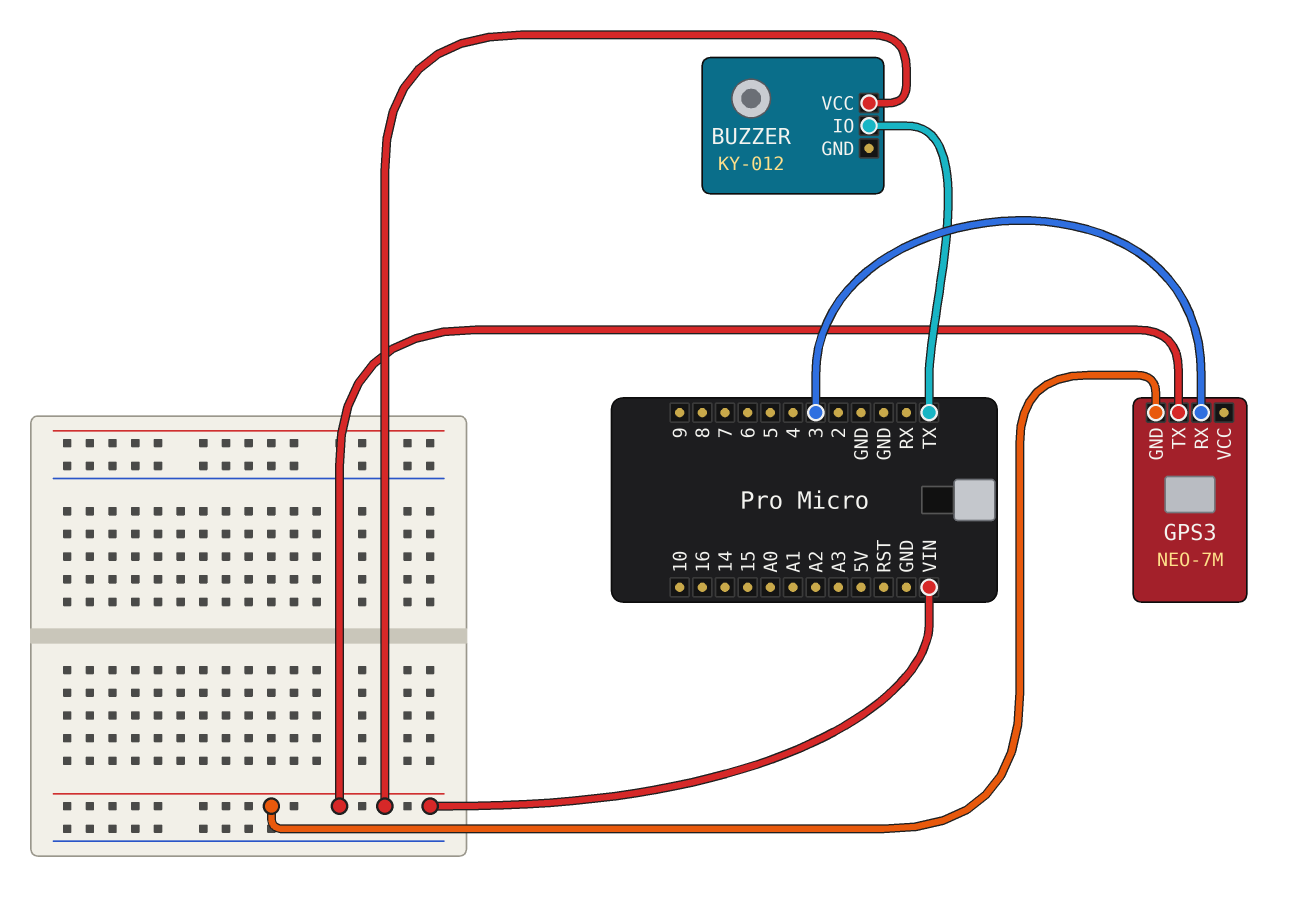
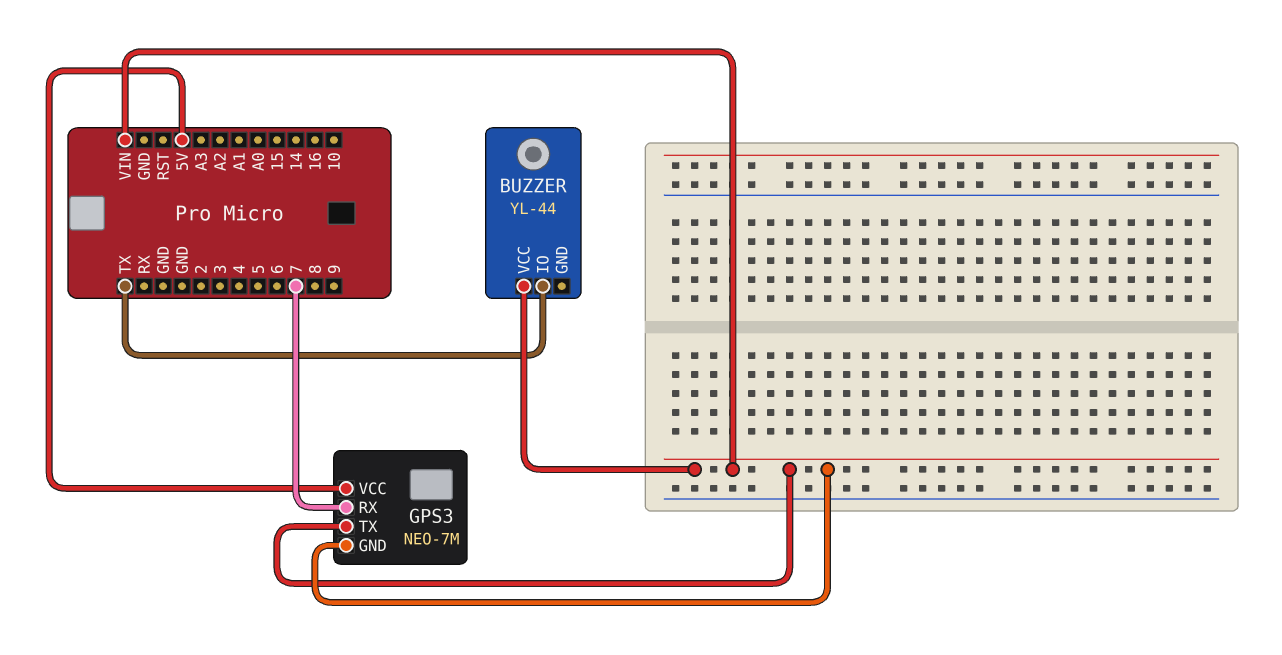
BUZZER: KY-012 -> YL-44
GPS3 pin RX: 3 -> 7
GPS3 pin VCC: none -> 5V

